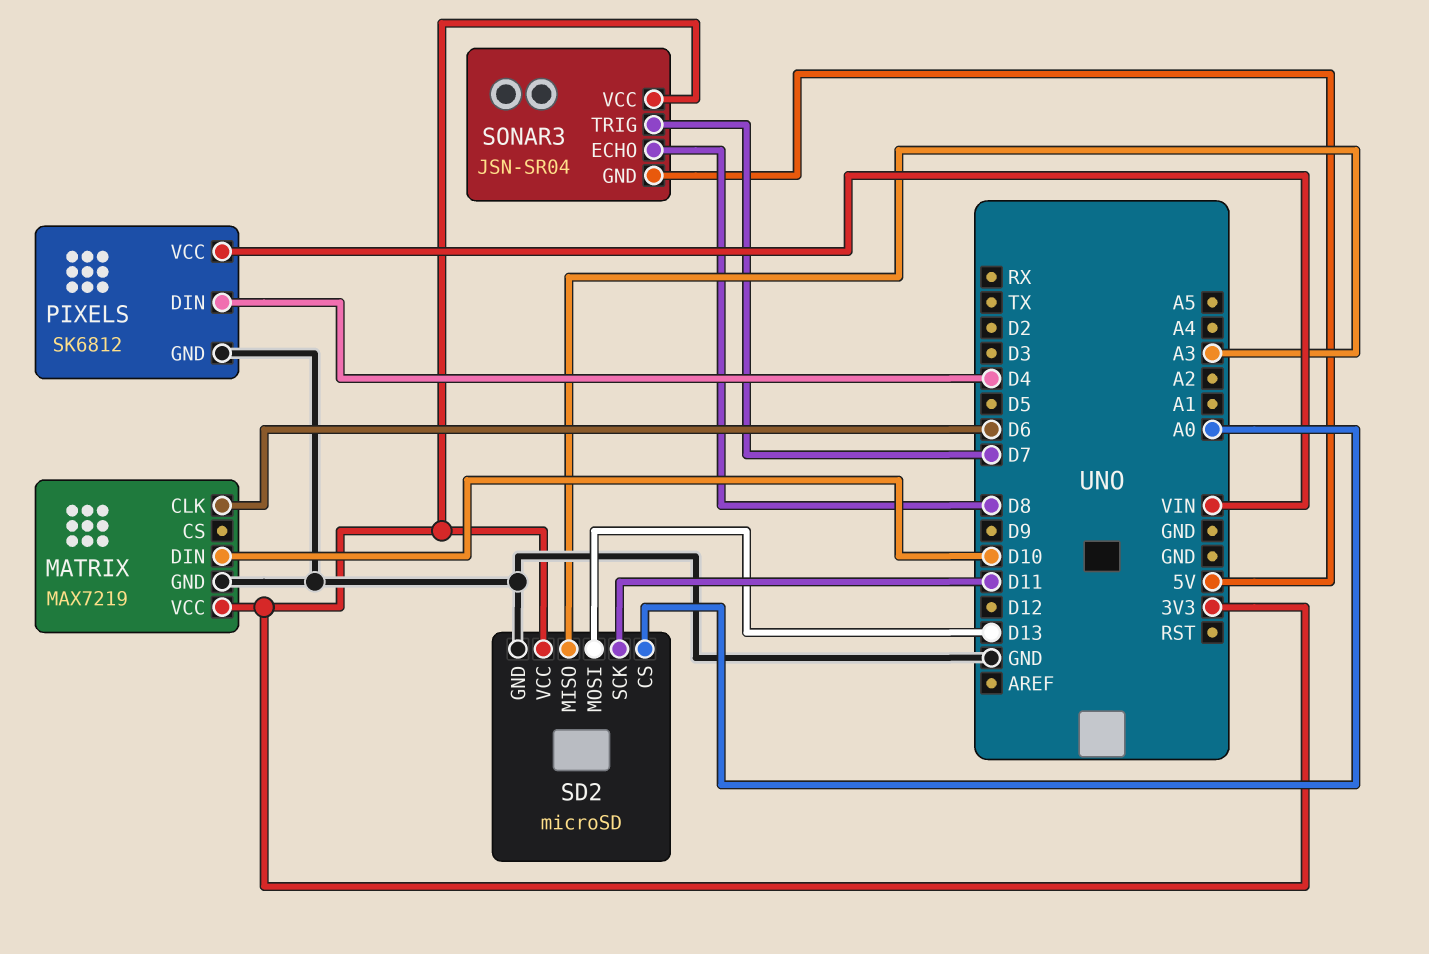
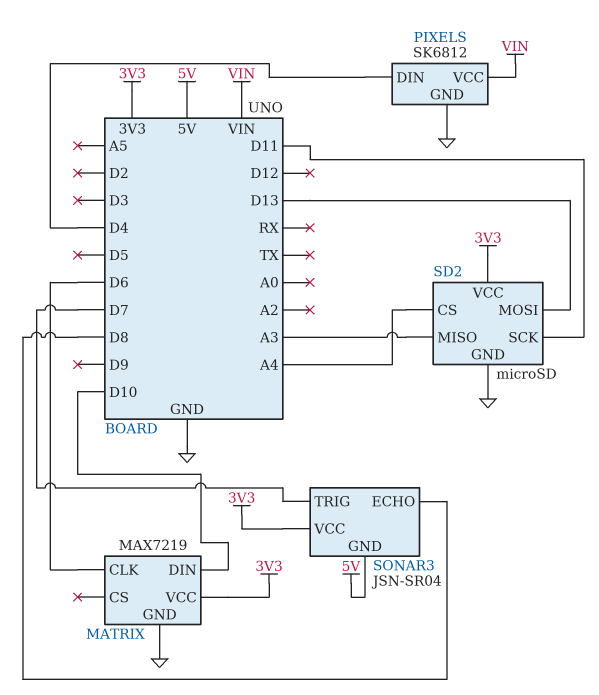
SD2 pin CS: A0 -> A4

